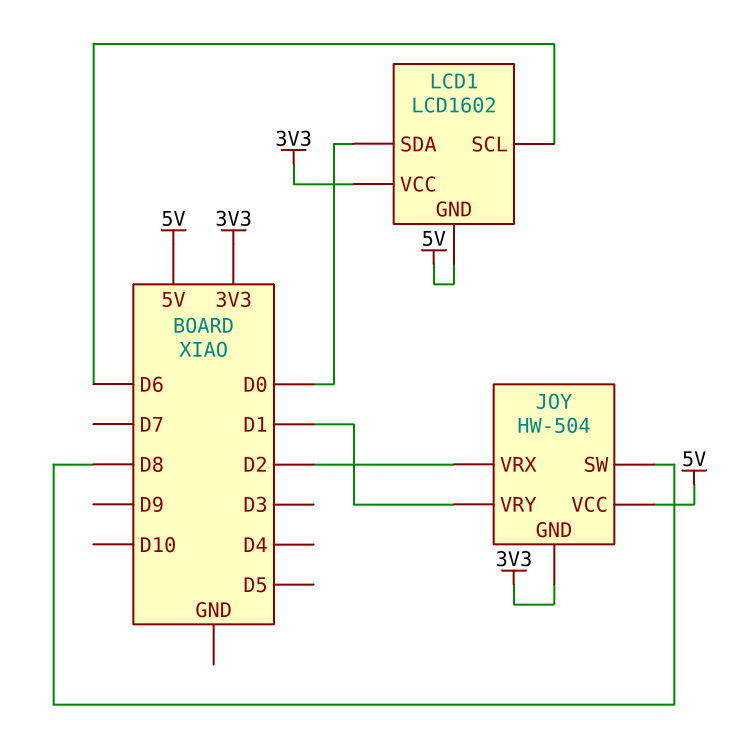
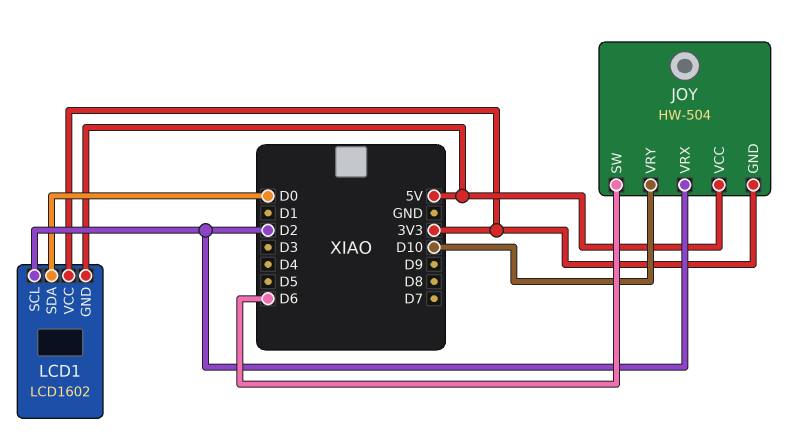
JOY pin SW: D8 -> D6
JOY pin VRY: D1 -> D10
LCD1 pin SCL: D6 -> D2

